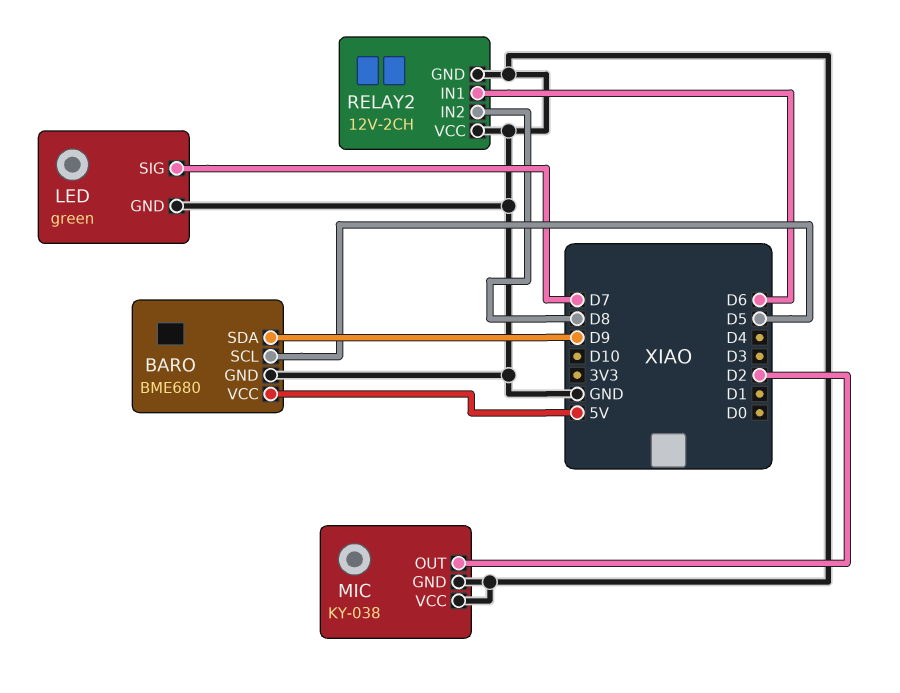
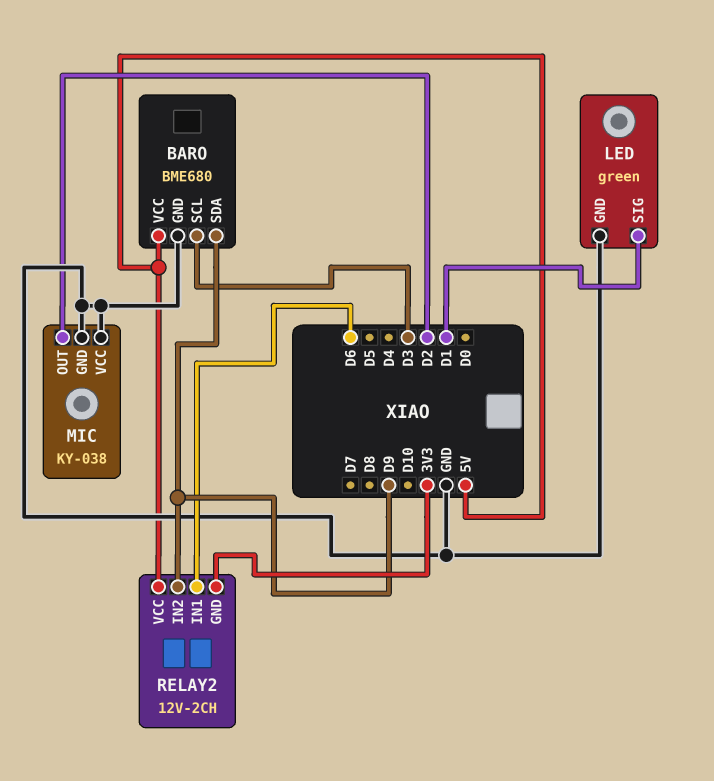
BARO pin SCL: D5 -> D3
LED pin SIG: D7 -> D1
RELAY2 pin GND: GND -> 3V3
RELAY2 pin IN2: D8 -> D9
RELAY2 pin VCC: GND -> 5V

